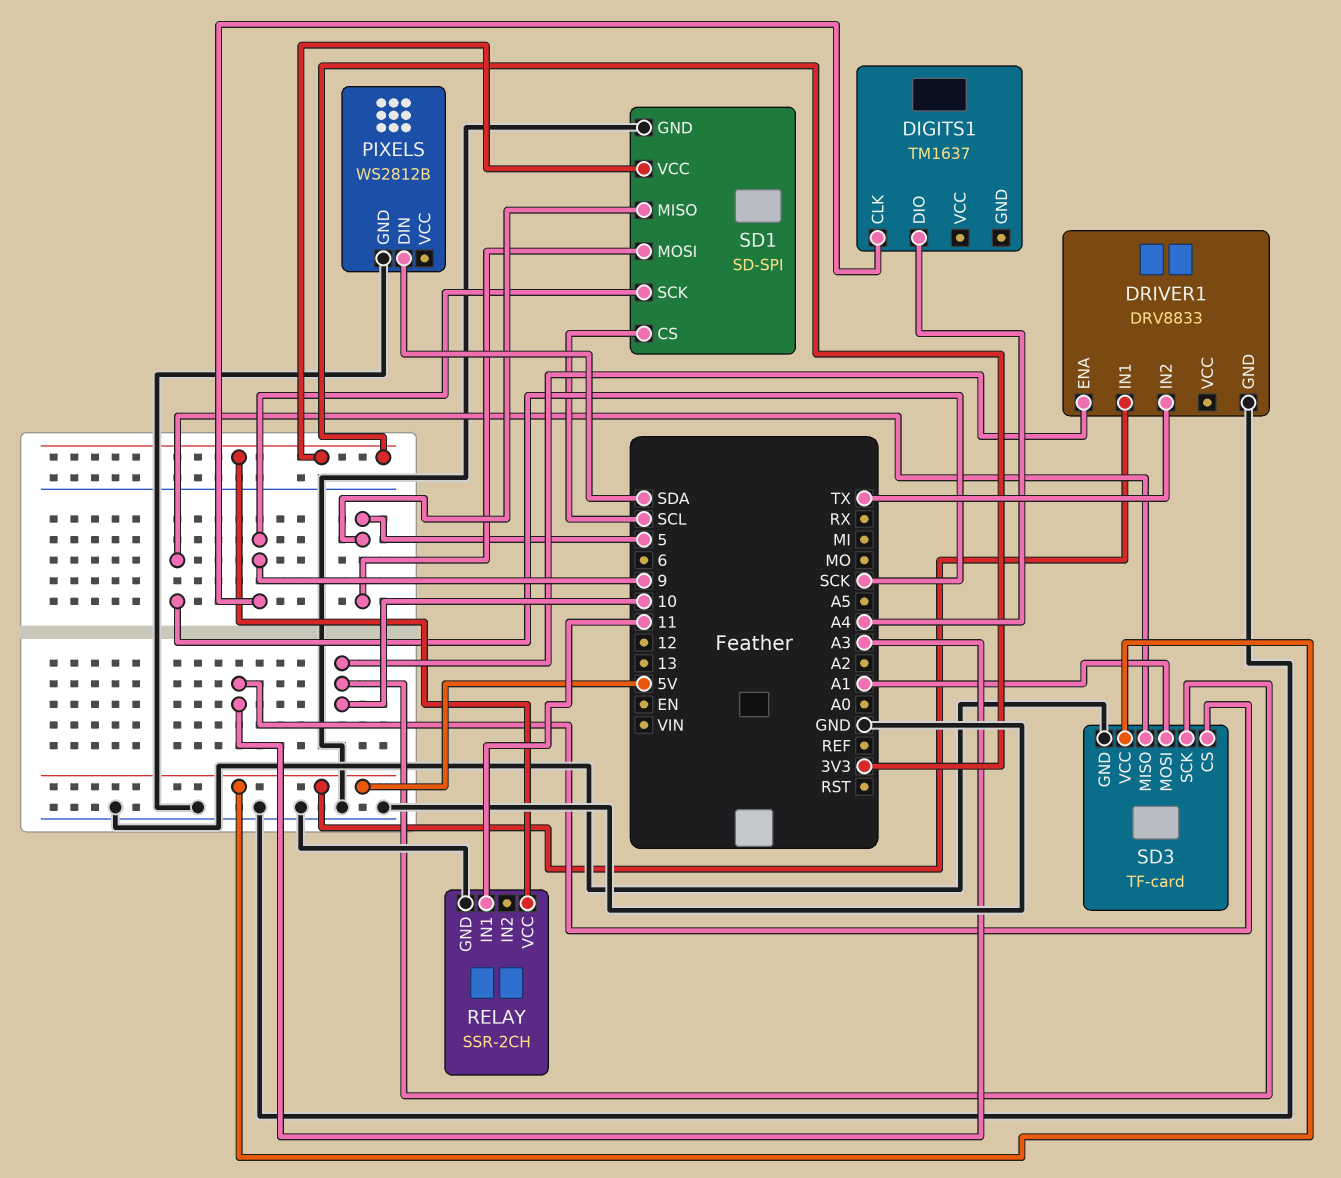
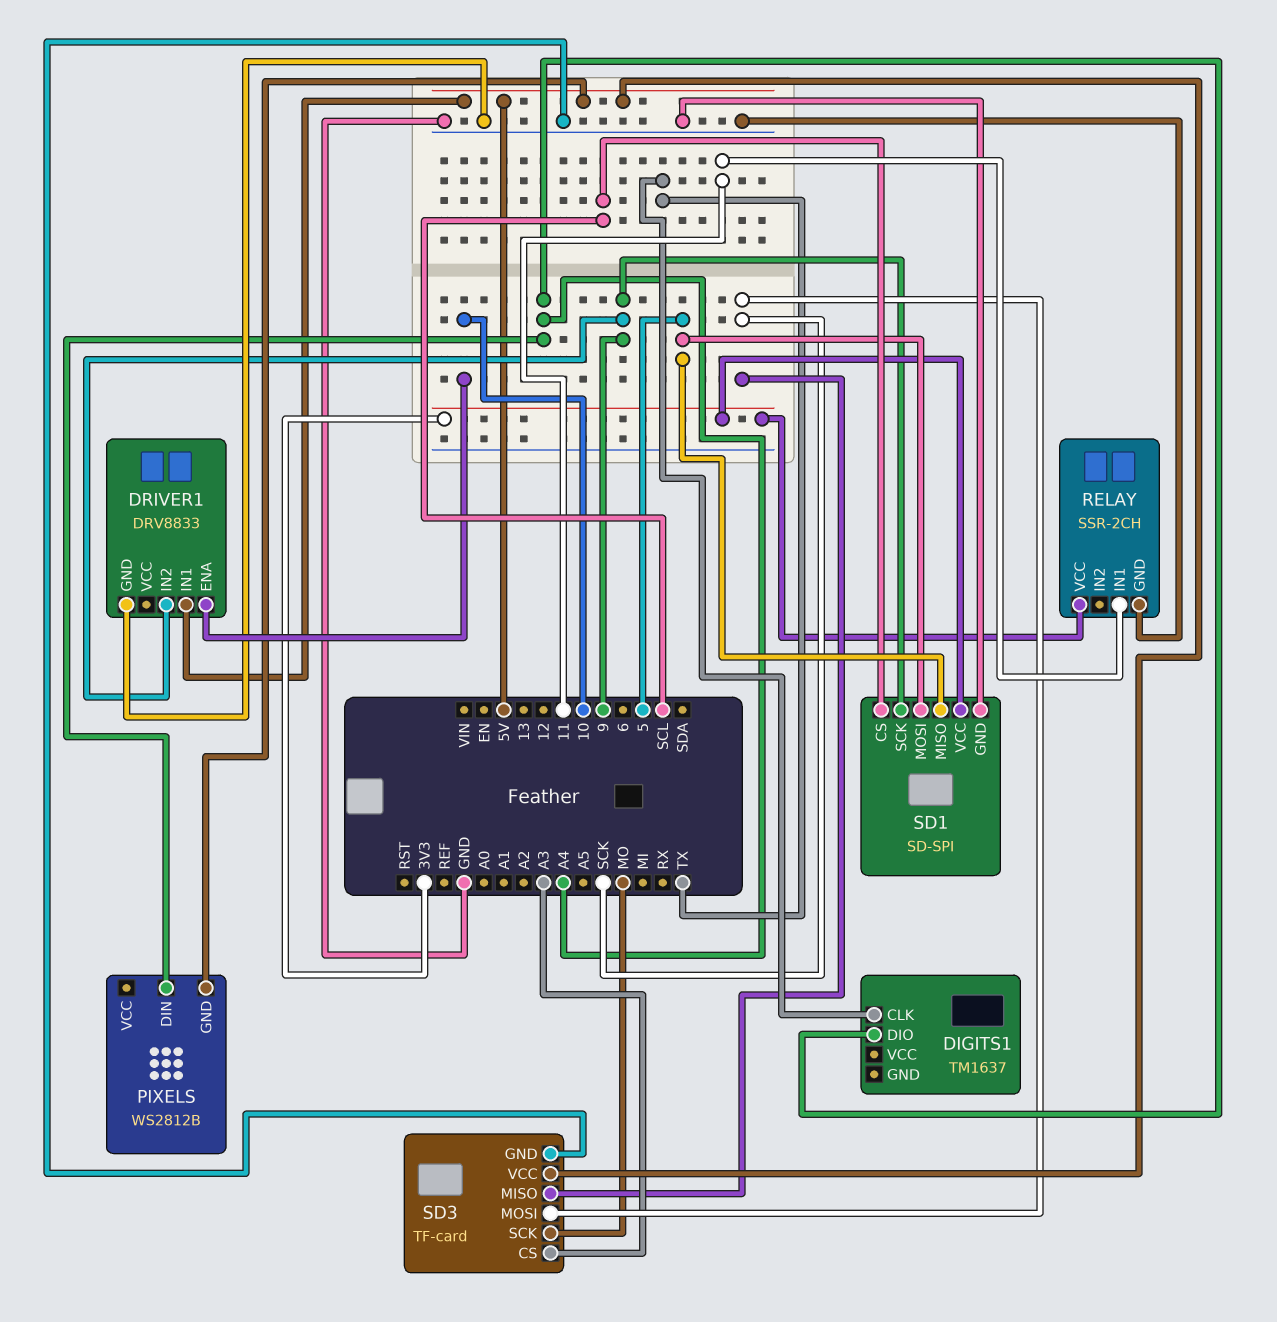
DIGITS1 pin CLK: 9 -> TX
DRIVER1 pin IN2: TX -> 9
PIXELS pin DIN: SDA -> A4
PIXELS pin GND: GND -> 5V
SD3 pin MOSI: A1 -> SCK
SD3 pin SCK: 10 -> MO

